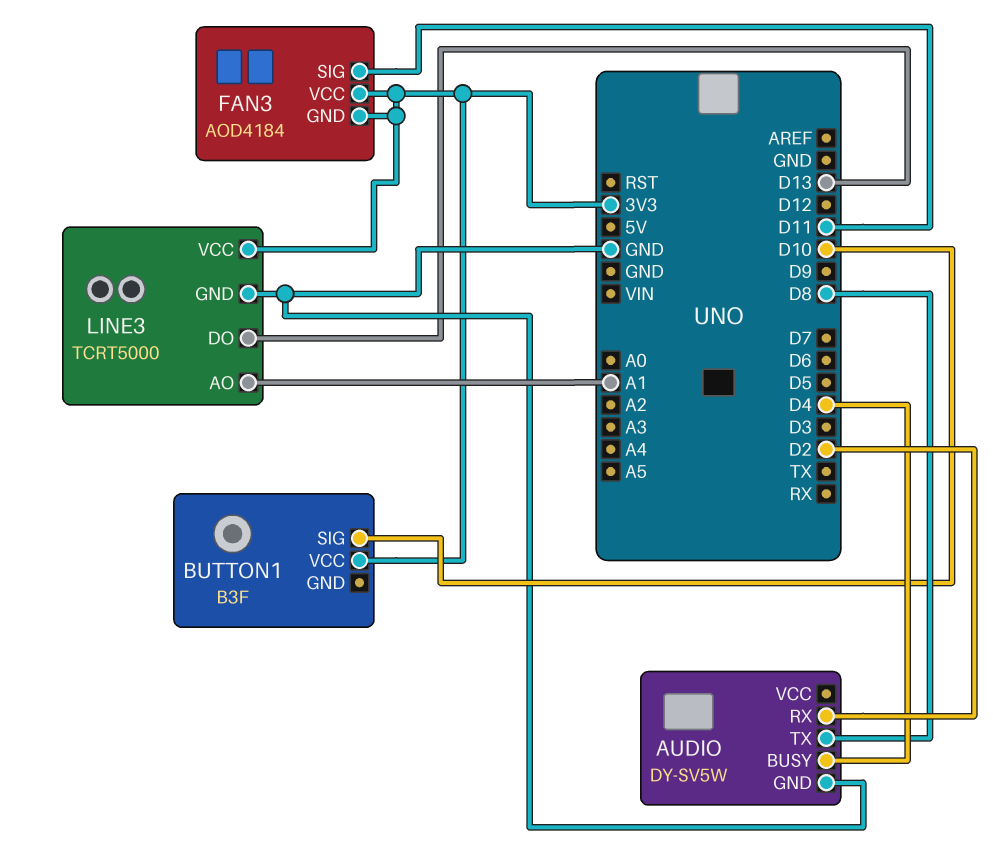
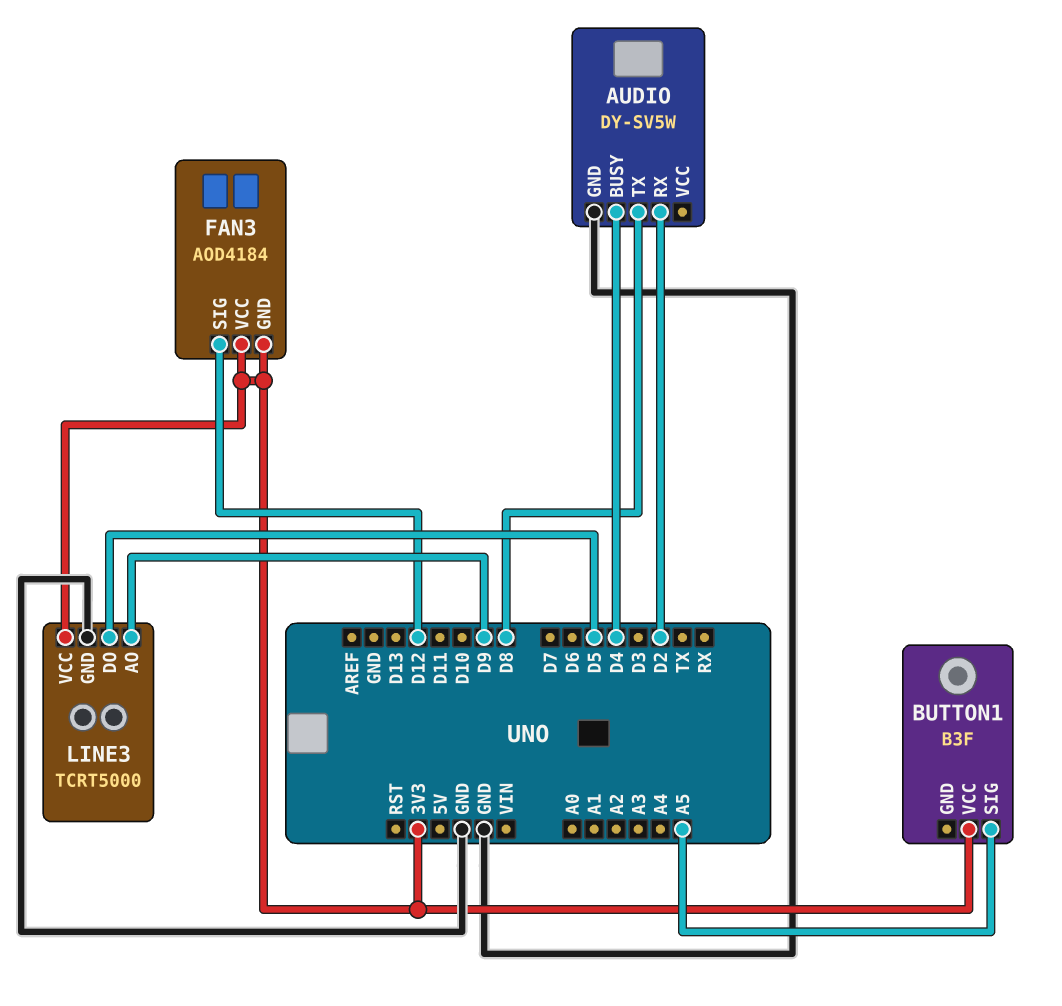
BUTTON1 pin SIG: D10 -> A5
FAN3 pin SIG: D11 -> D12
LINE3 pin AO: A1 -> D9
LINE3 pin DO: D13 -> D5

